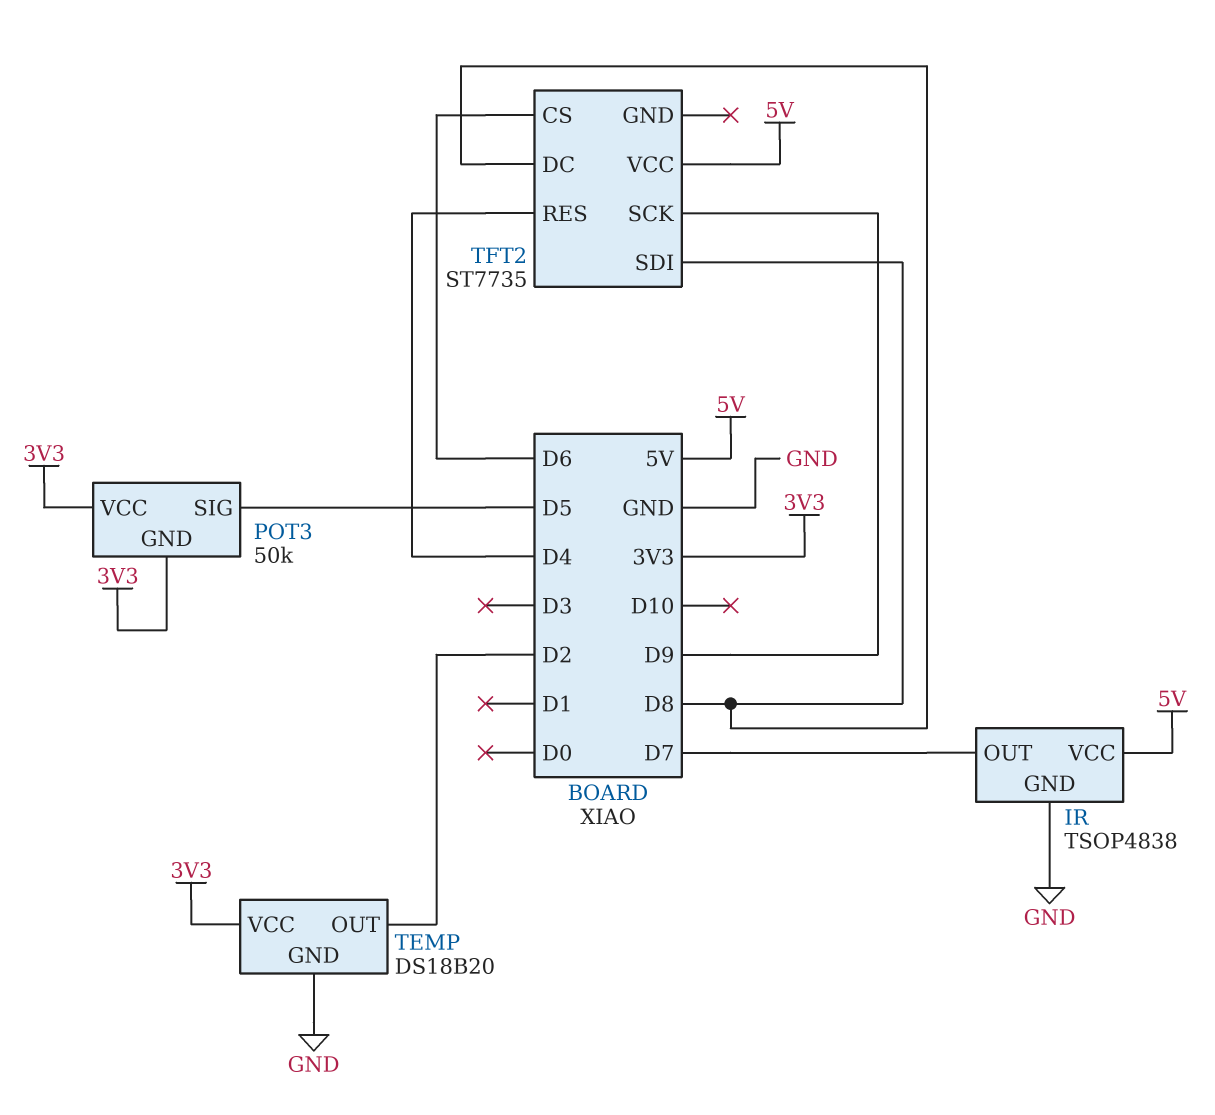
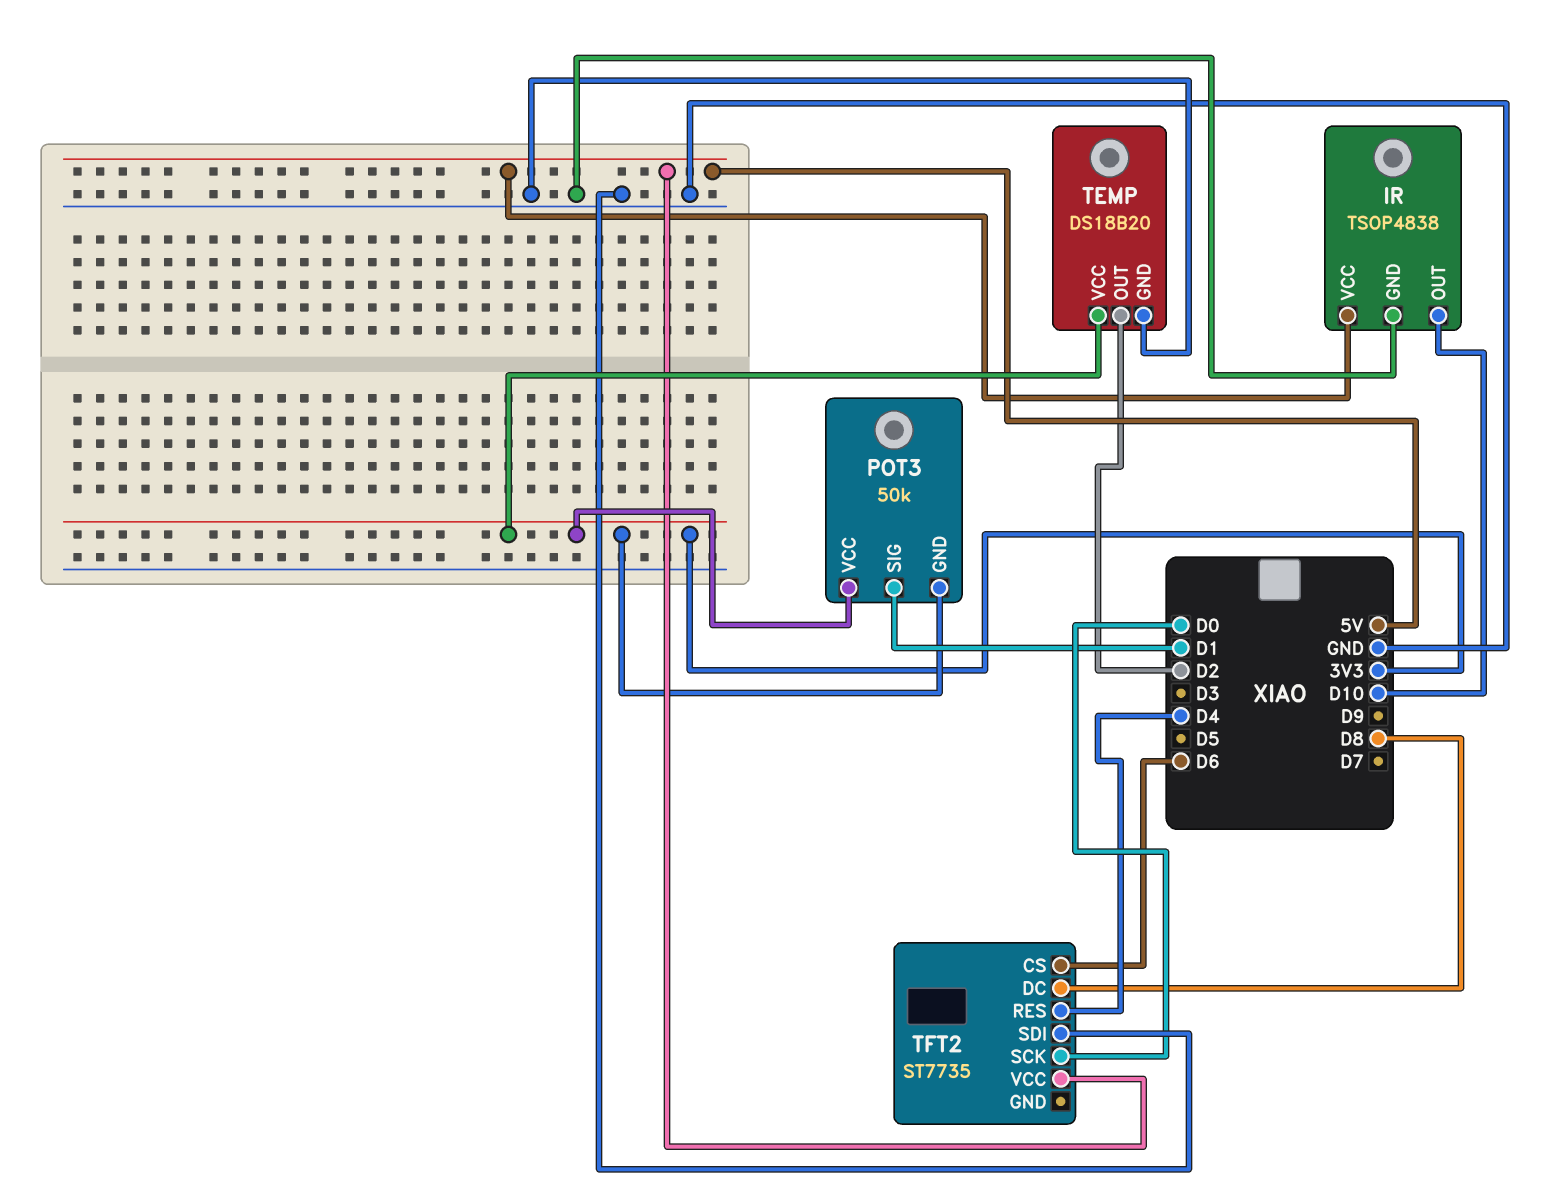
IR pin OUT: D7 -> D10
POT3 pin SIG: D5 -> D1
TFT2 pin SCK: D9 -> D0
TFT2 pin SDI: D8 -> GND

